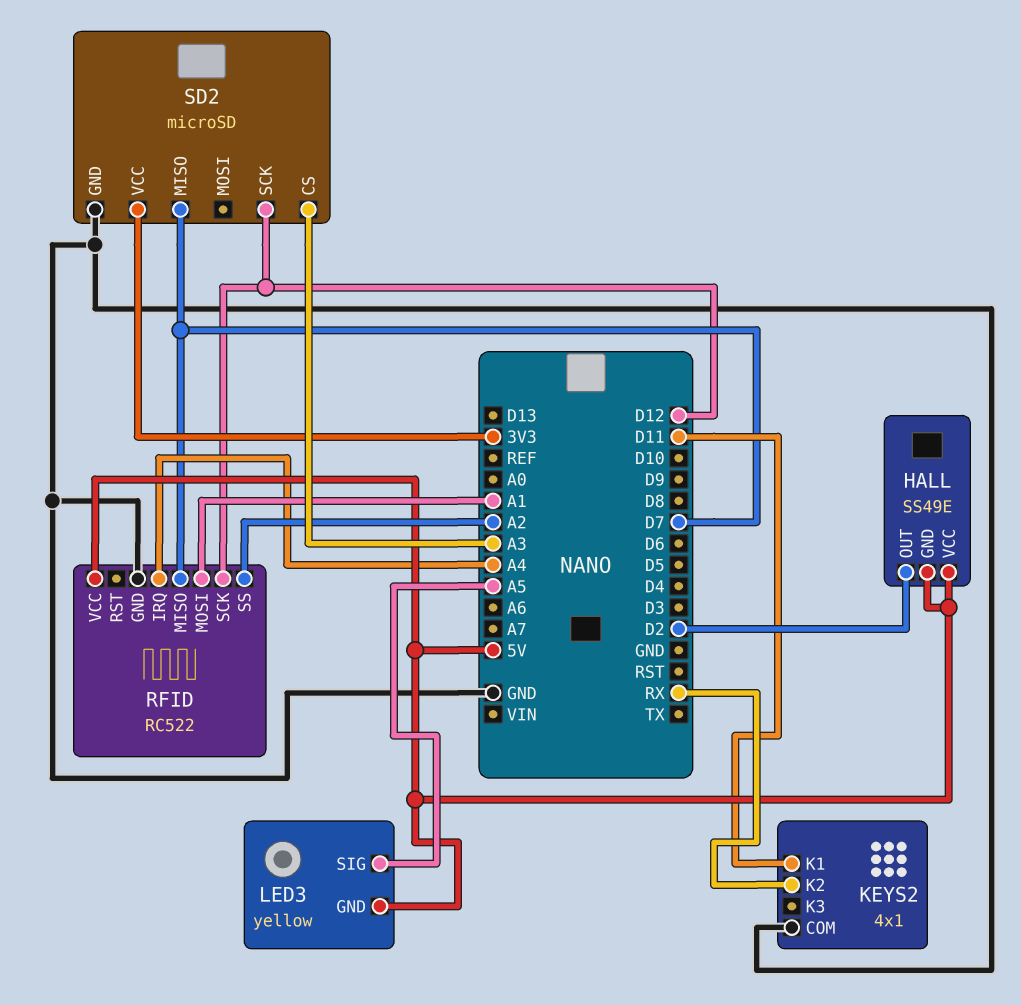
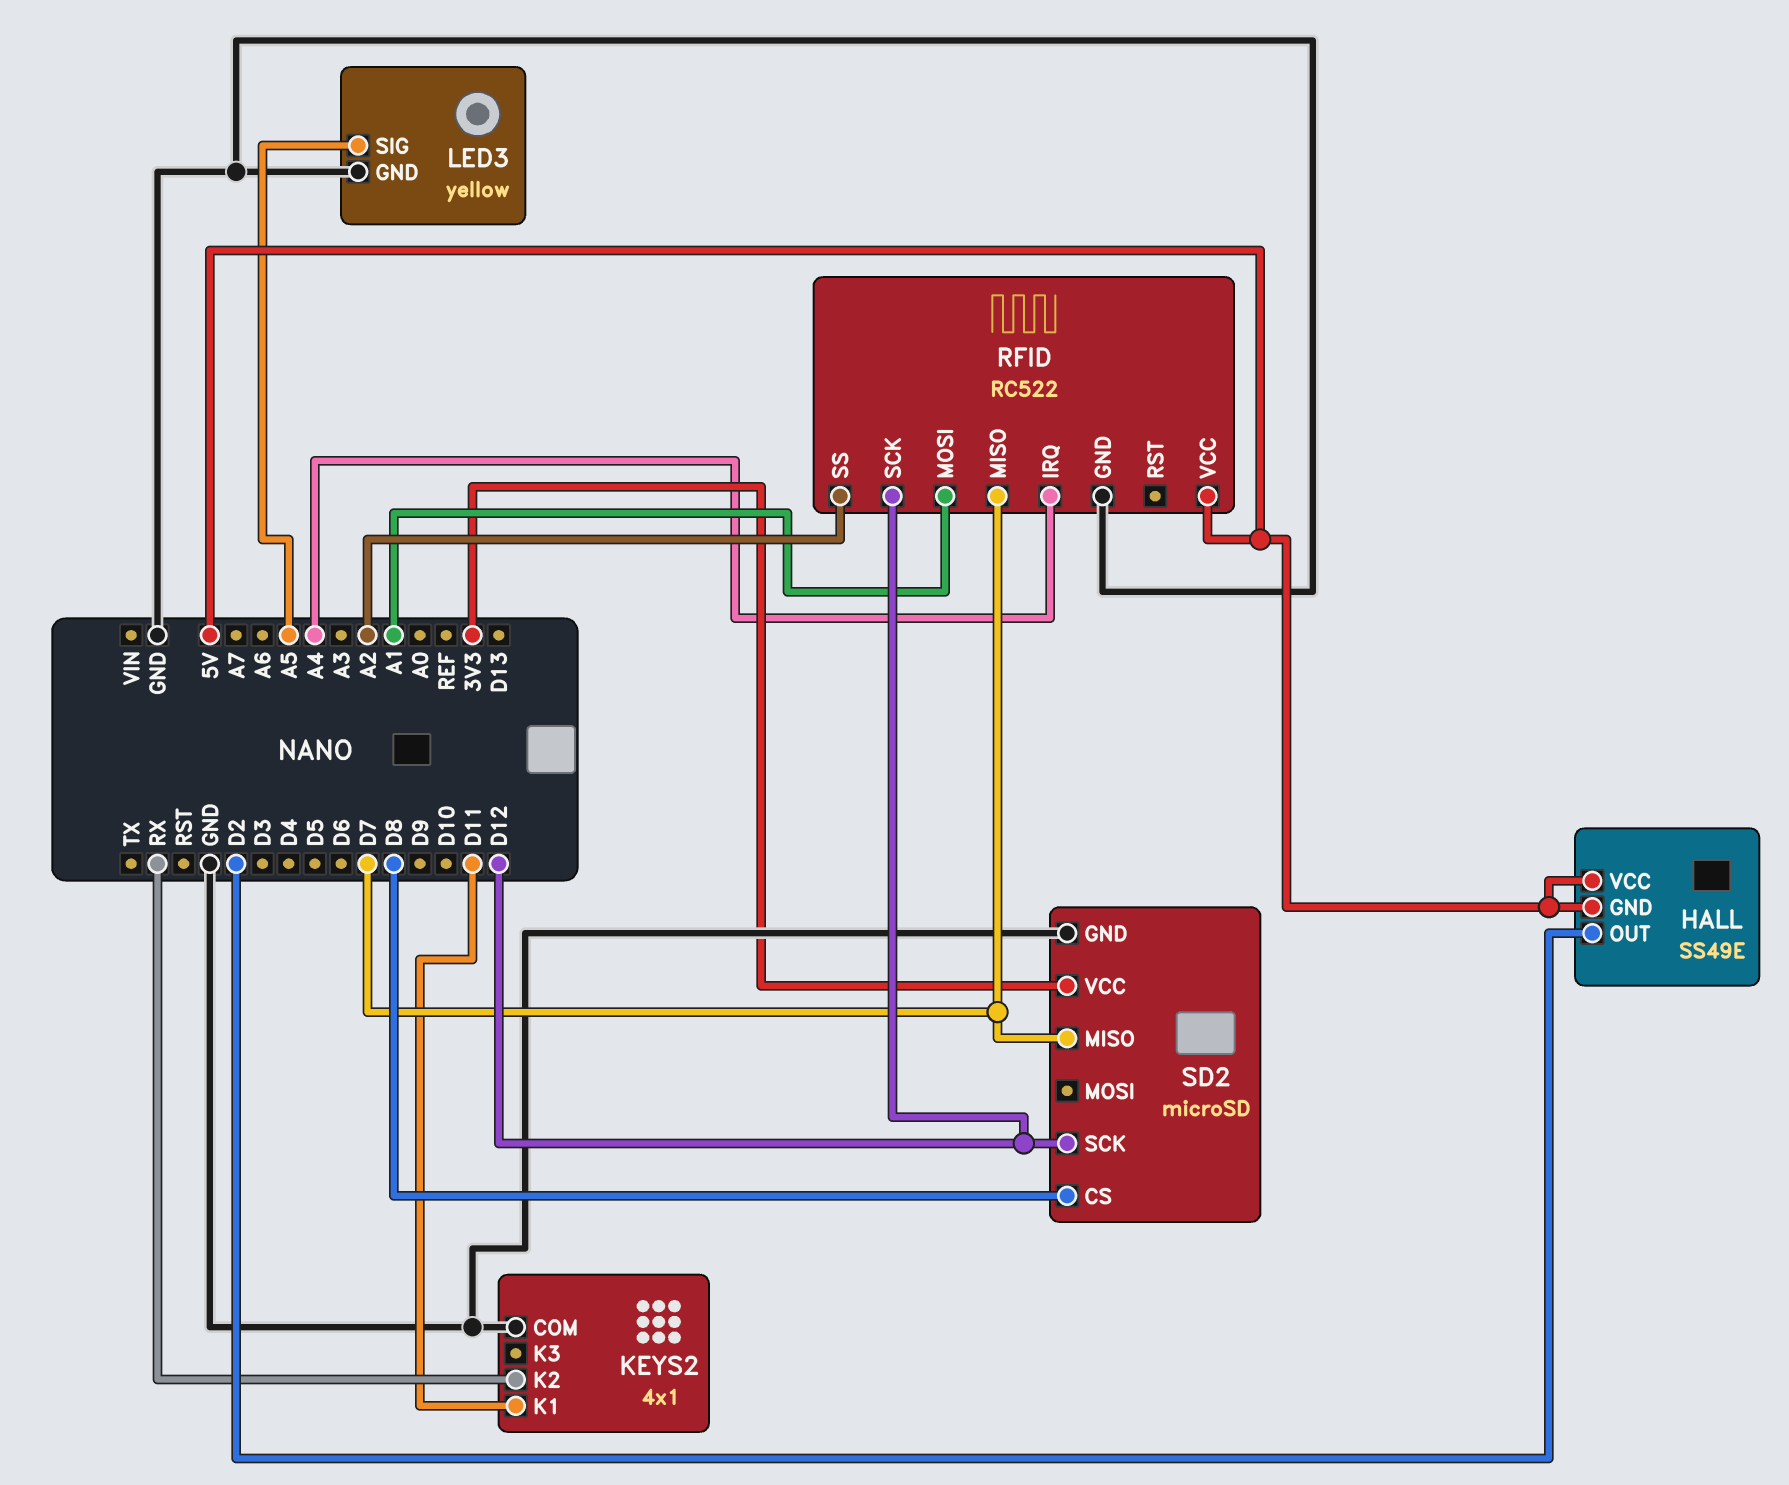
LED3 pin GND: 5V -> GND
SD2 pin CS: A3 -> D8

